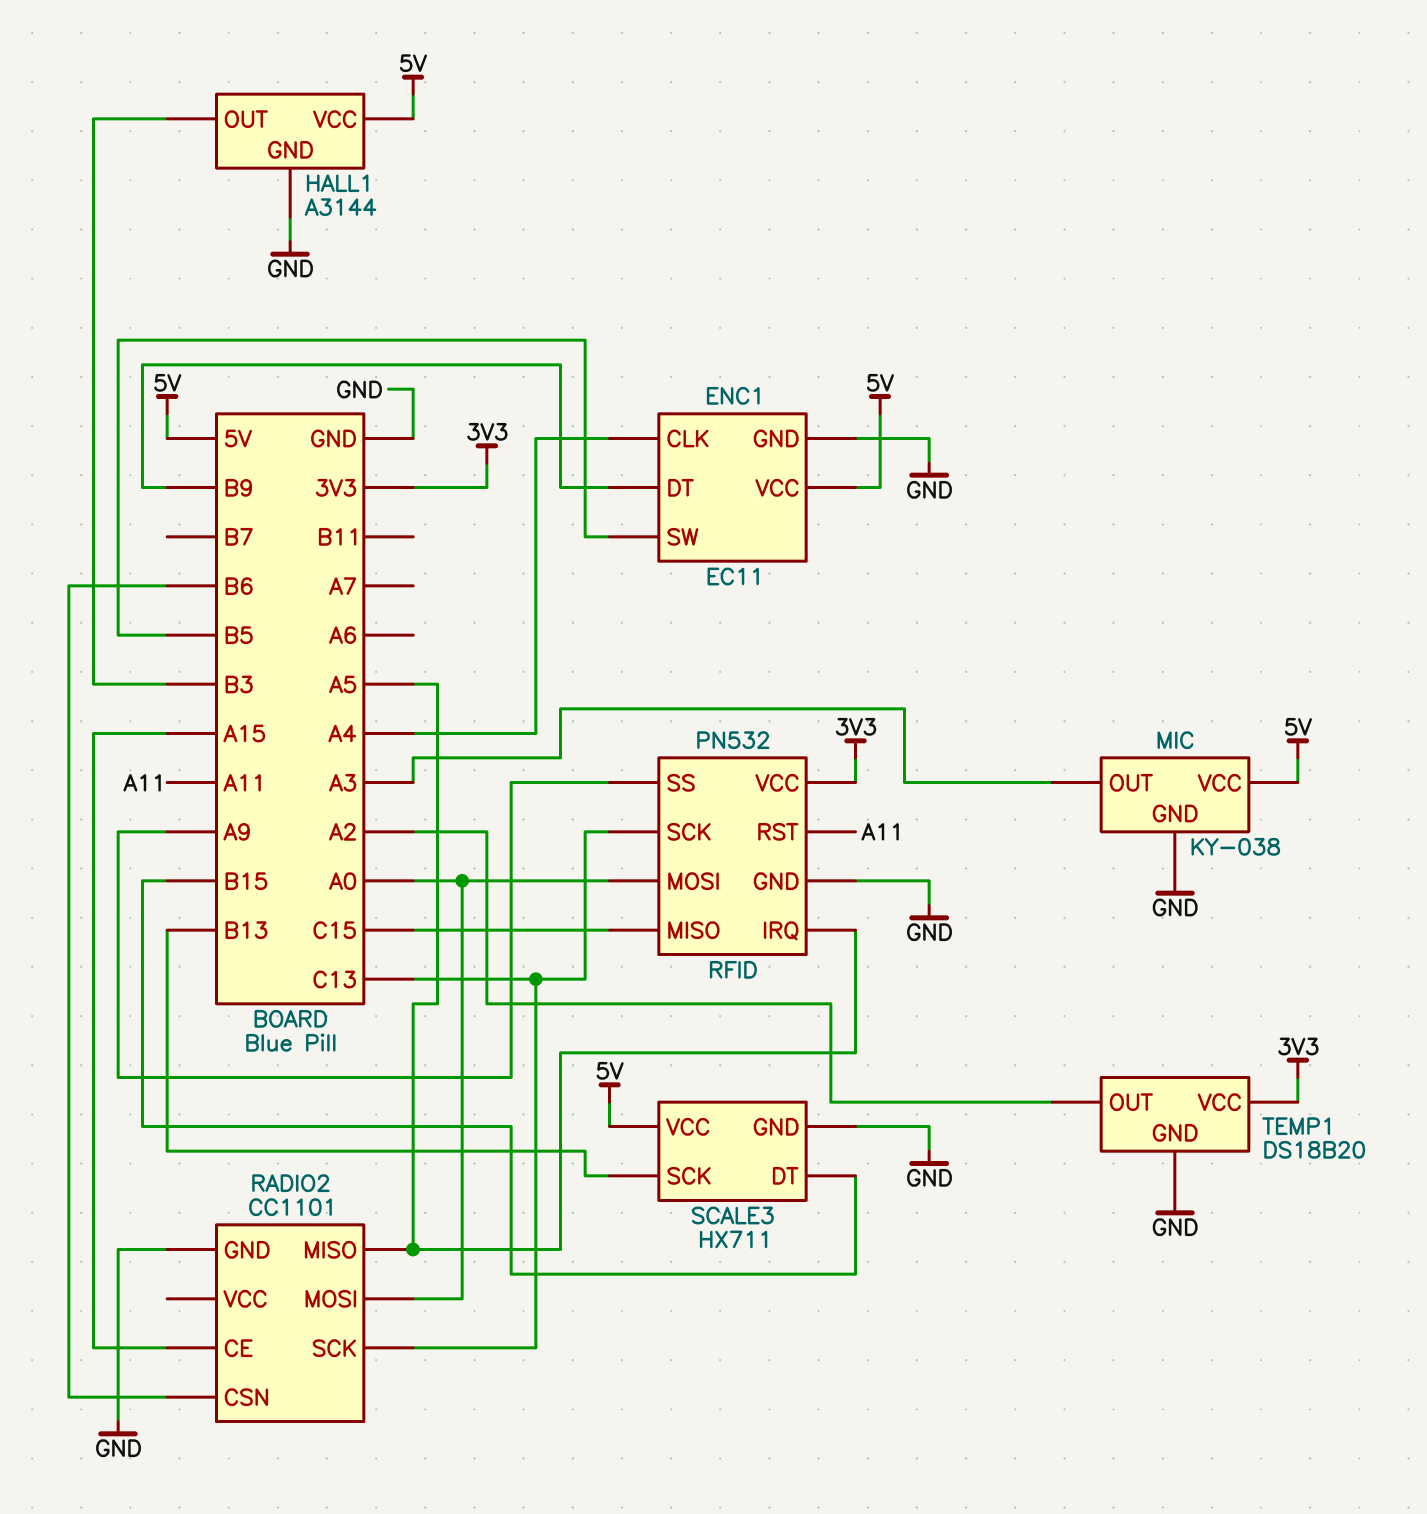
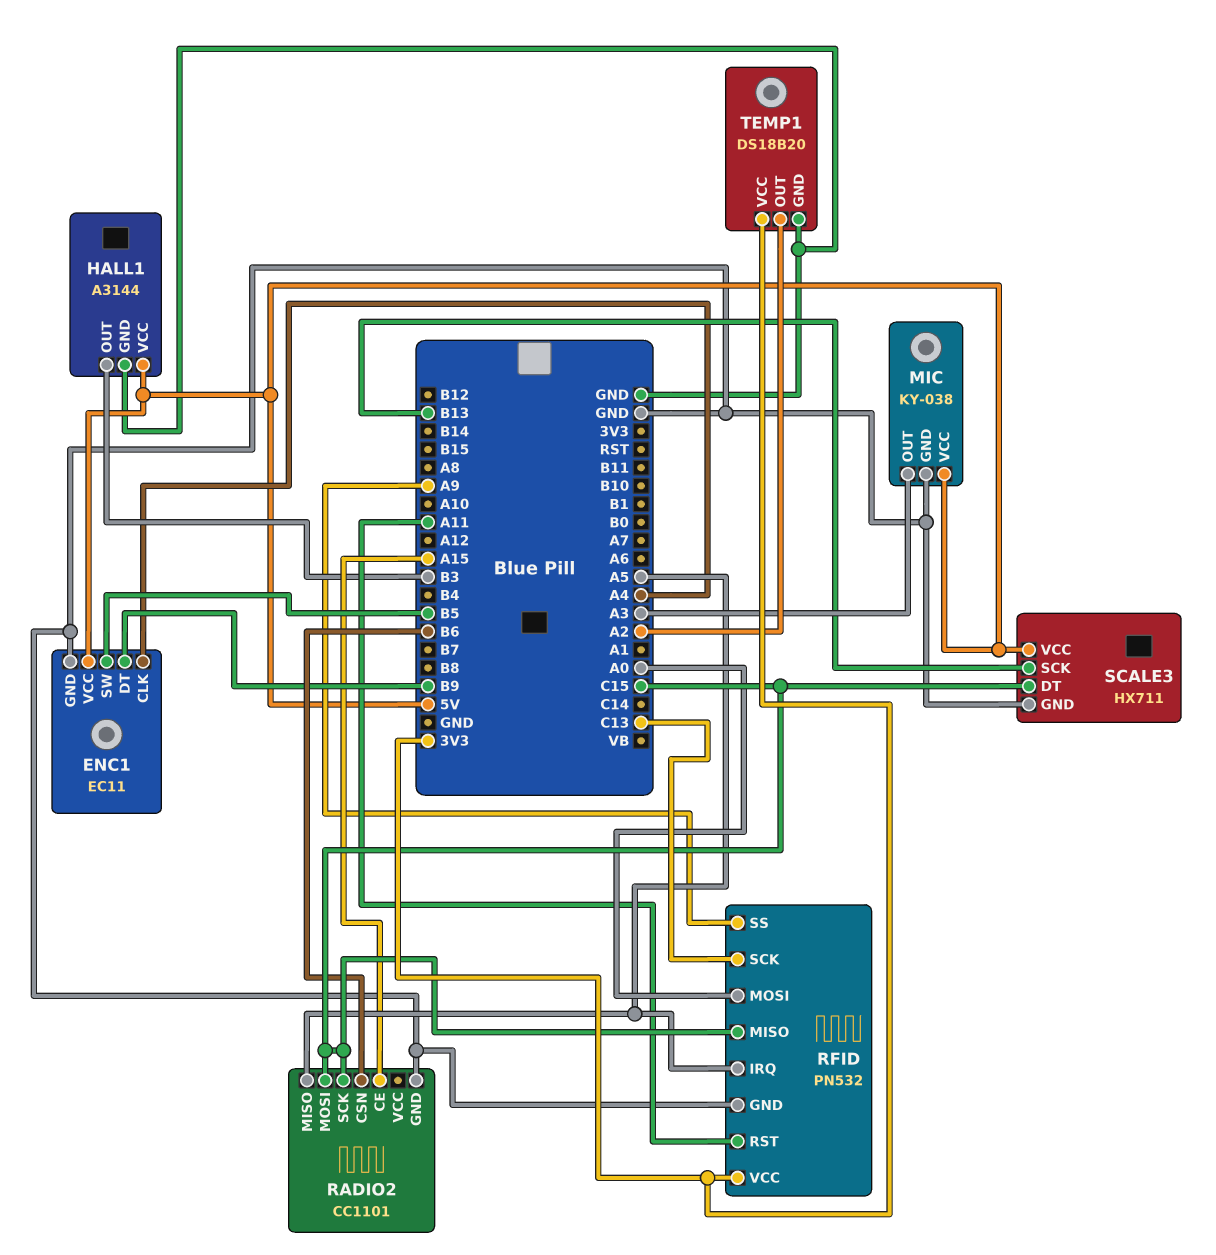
RADIO2 pin MOSI: A0 -> C15
RADIO2 pin SCK: C13 -> C15
SCALE3 pin DT: B15 -> C15

